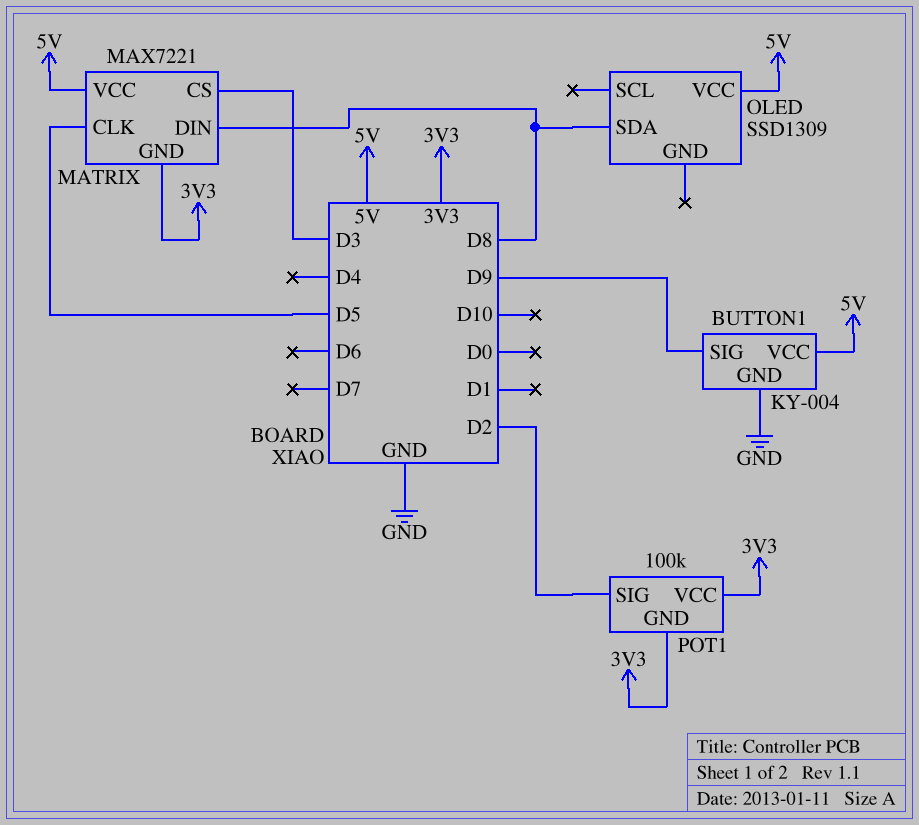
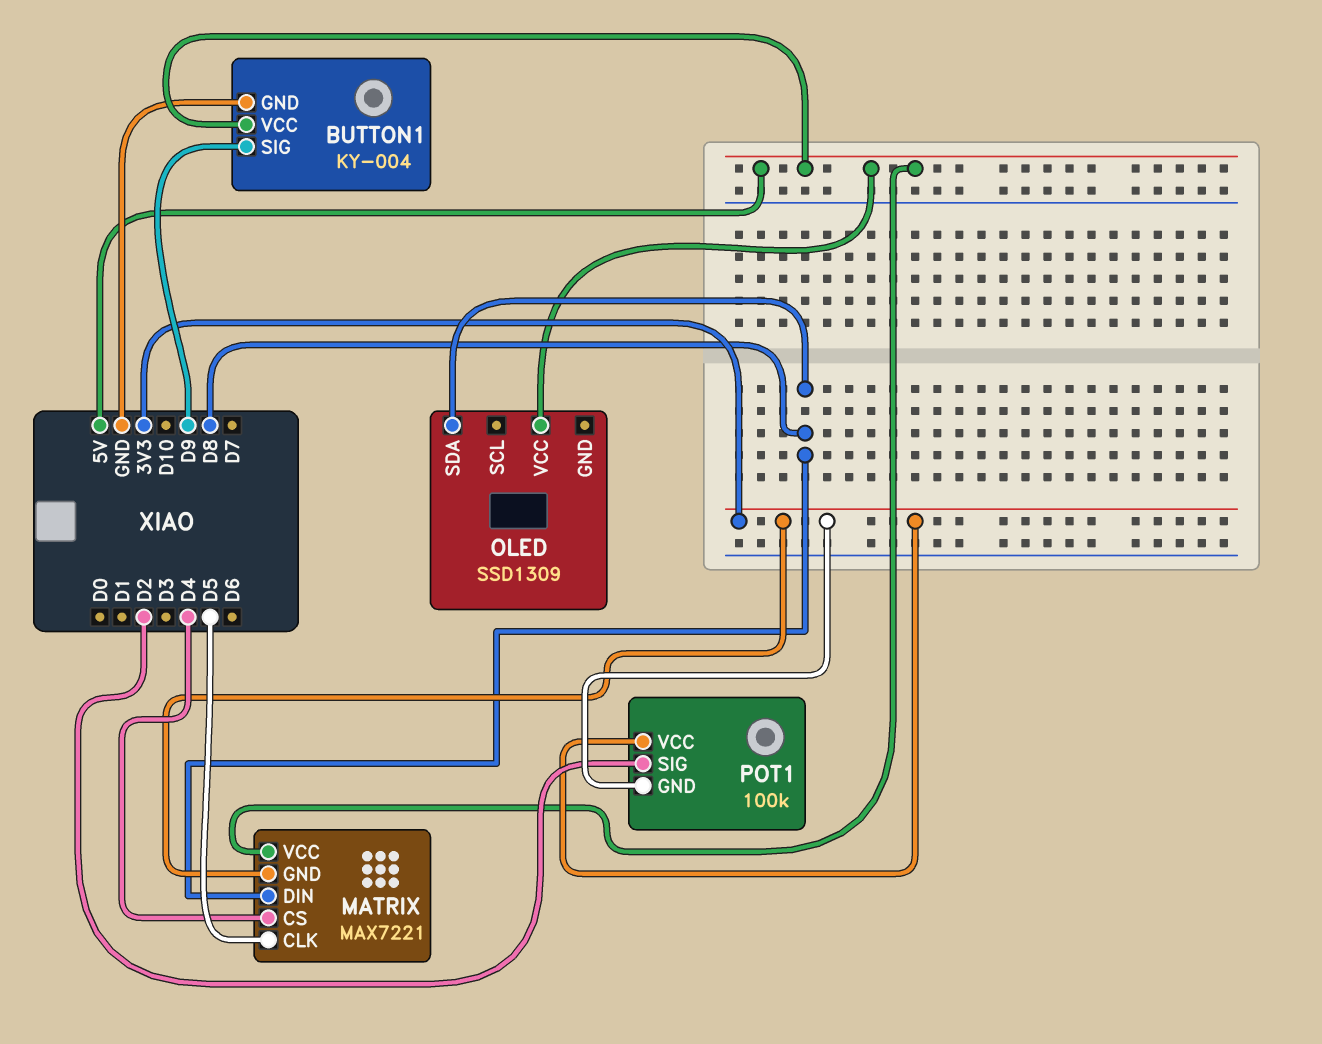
MATRIX pin CS: D3 -> D4

